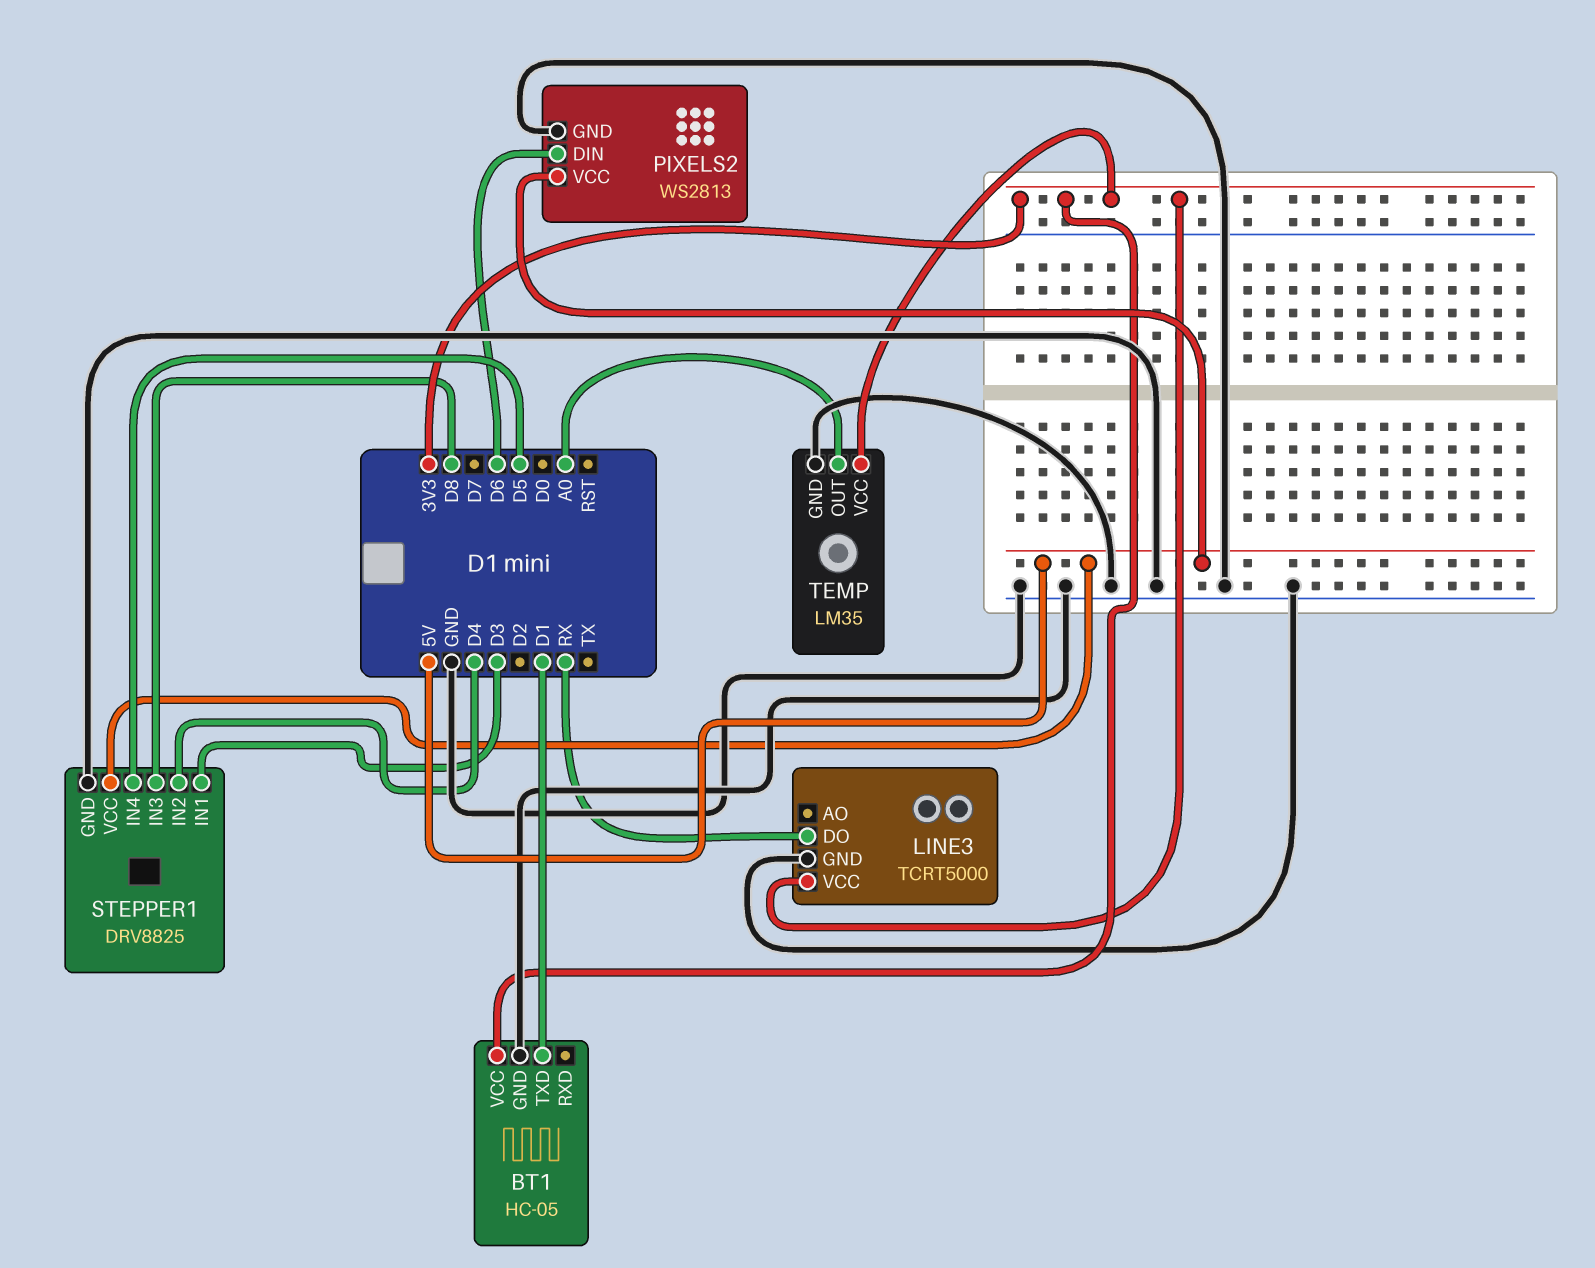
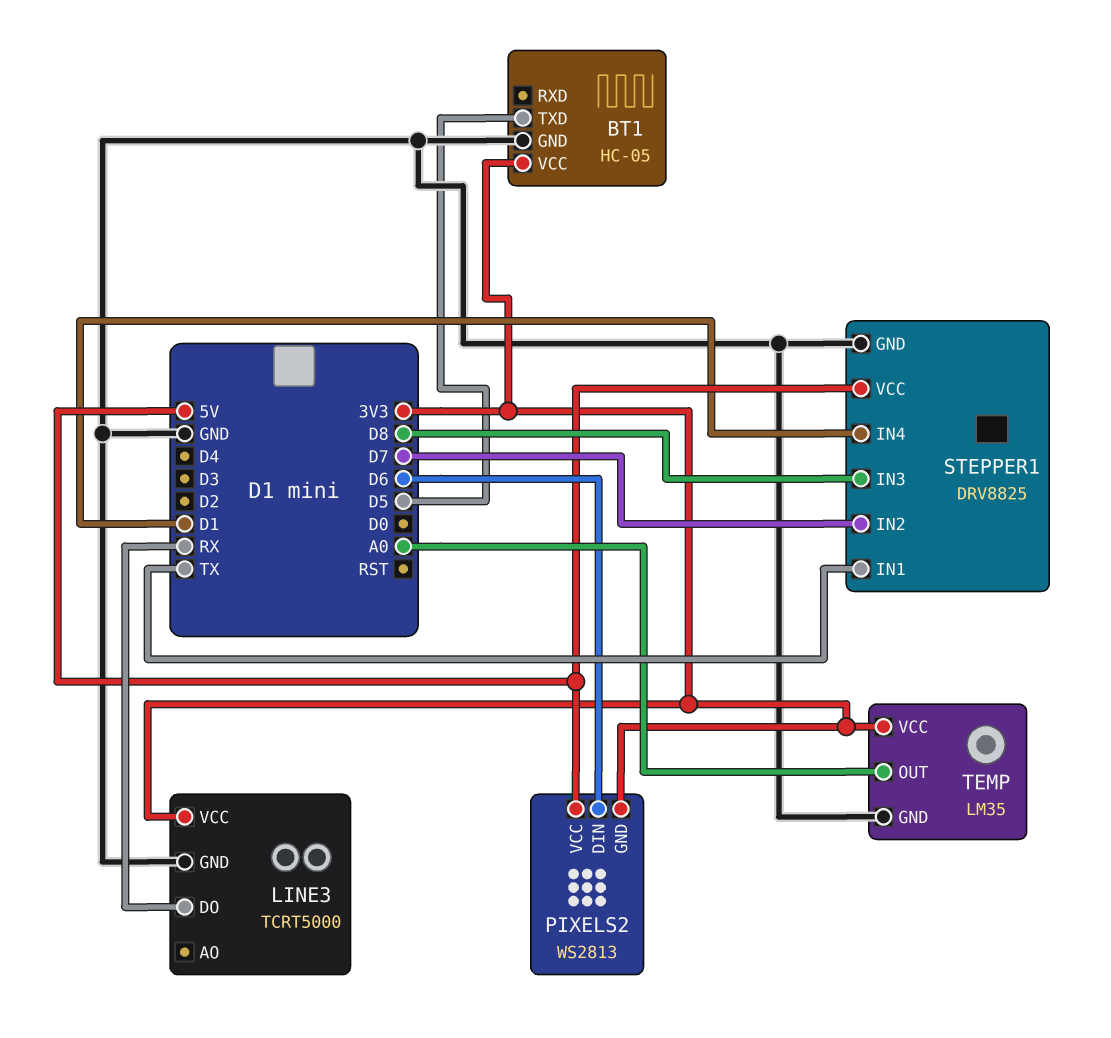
BT1 pin TXD: D1 -> D5
PIXELS2 pin GND: GND -> 3V3
STEPPER1 pin IN1: D3 -> TX
STEPPER1 pin IN2: D4 -> D7
STEPPER1 pin IN4: D5 -> D1

